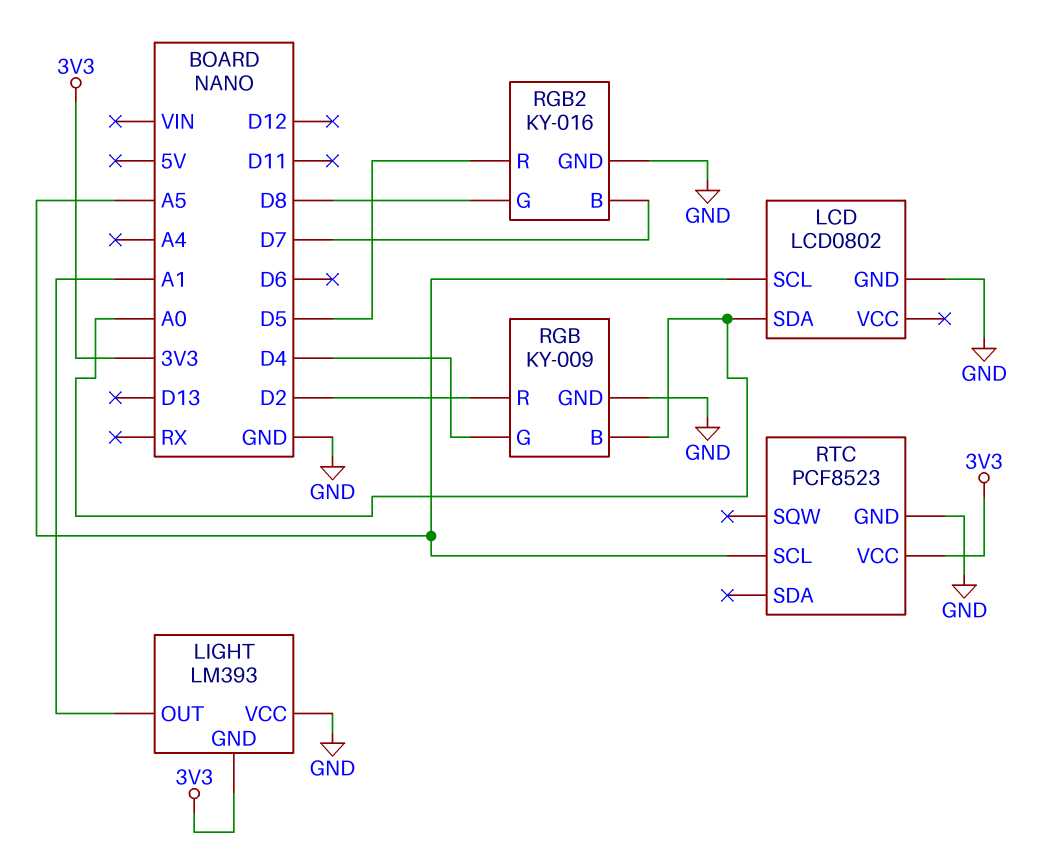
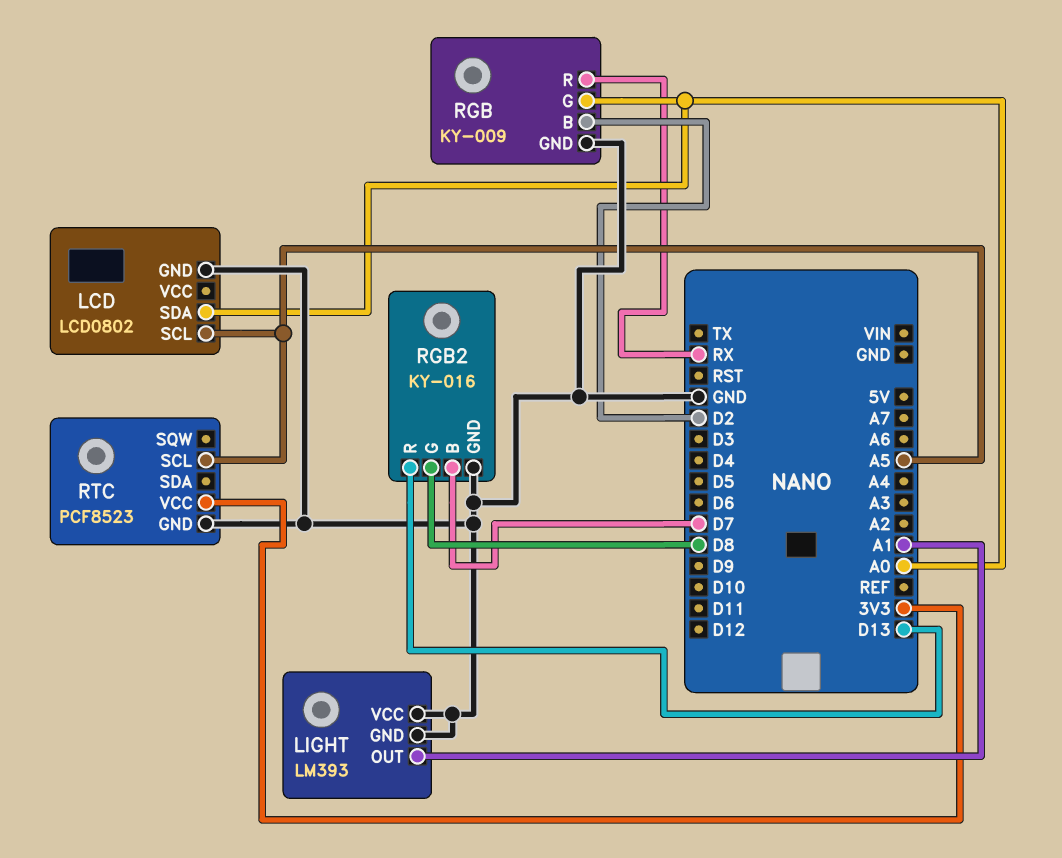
LIGHT pin GND: 3V3 -> GND
RGB pin B: A0 -> D2
RGB pin G: D4 -> A0
RGB pin R: D2 -> RX
RGB2 pin R: D5 -> D13

